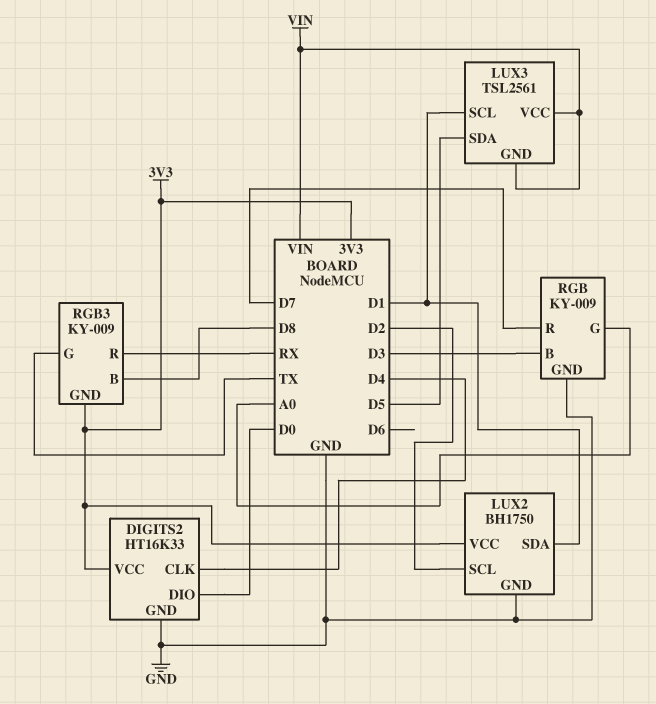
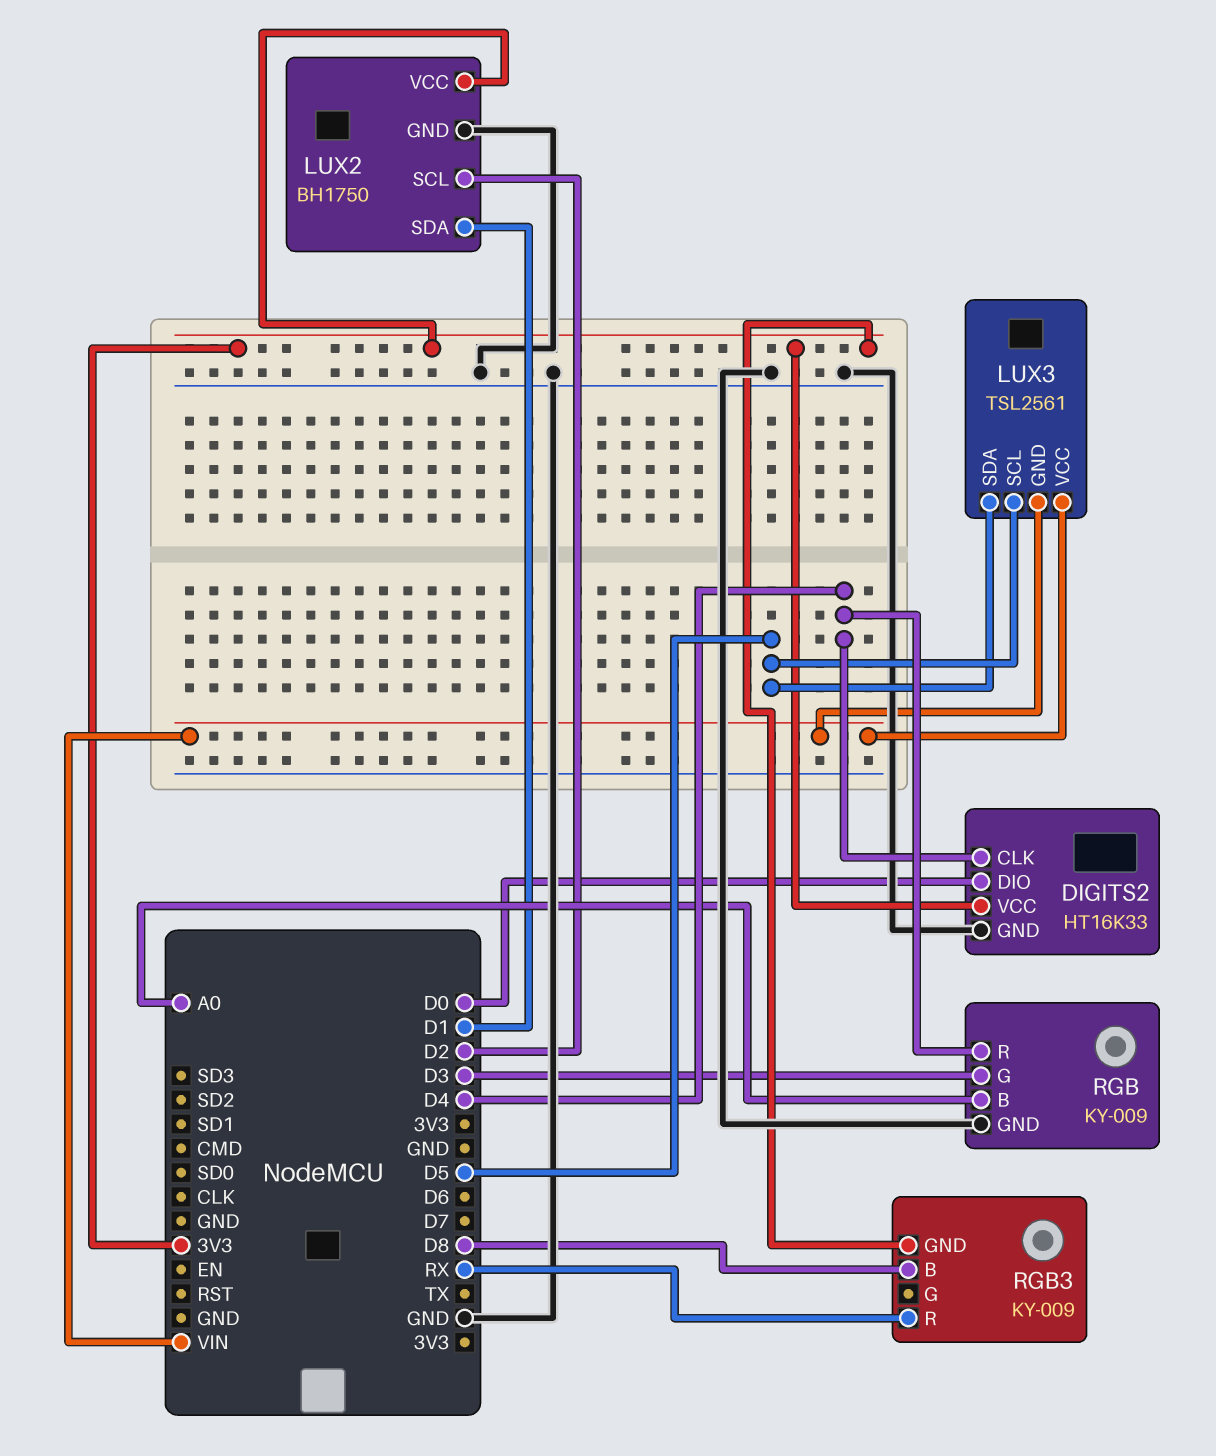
LUX3 pin SCL: D1 -> D5
RGB pin B: D3 -> A0
RGB pin G: A0 -> D3
RGB pin R: D7 -> D4
RGB3 pin G: TX -> none

